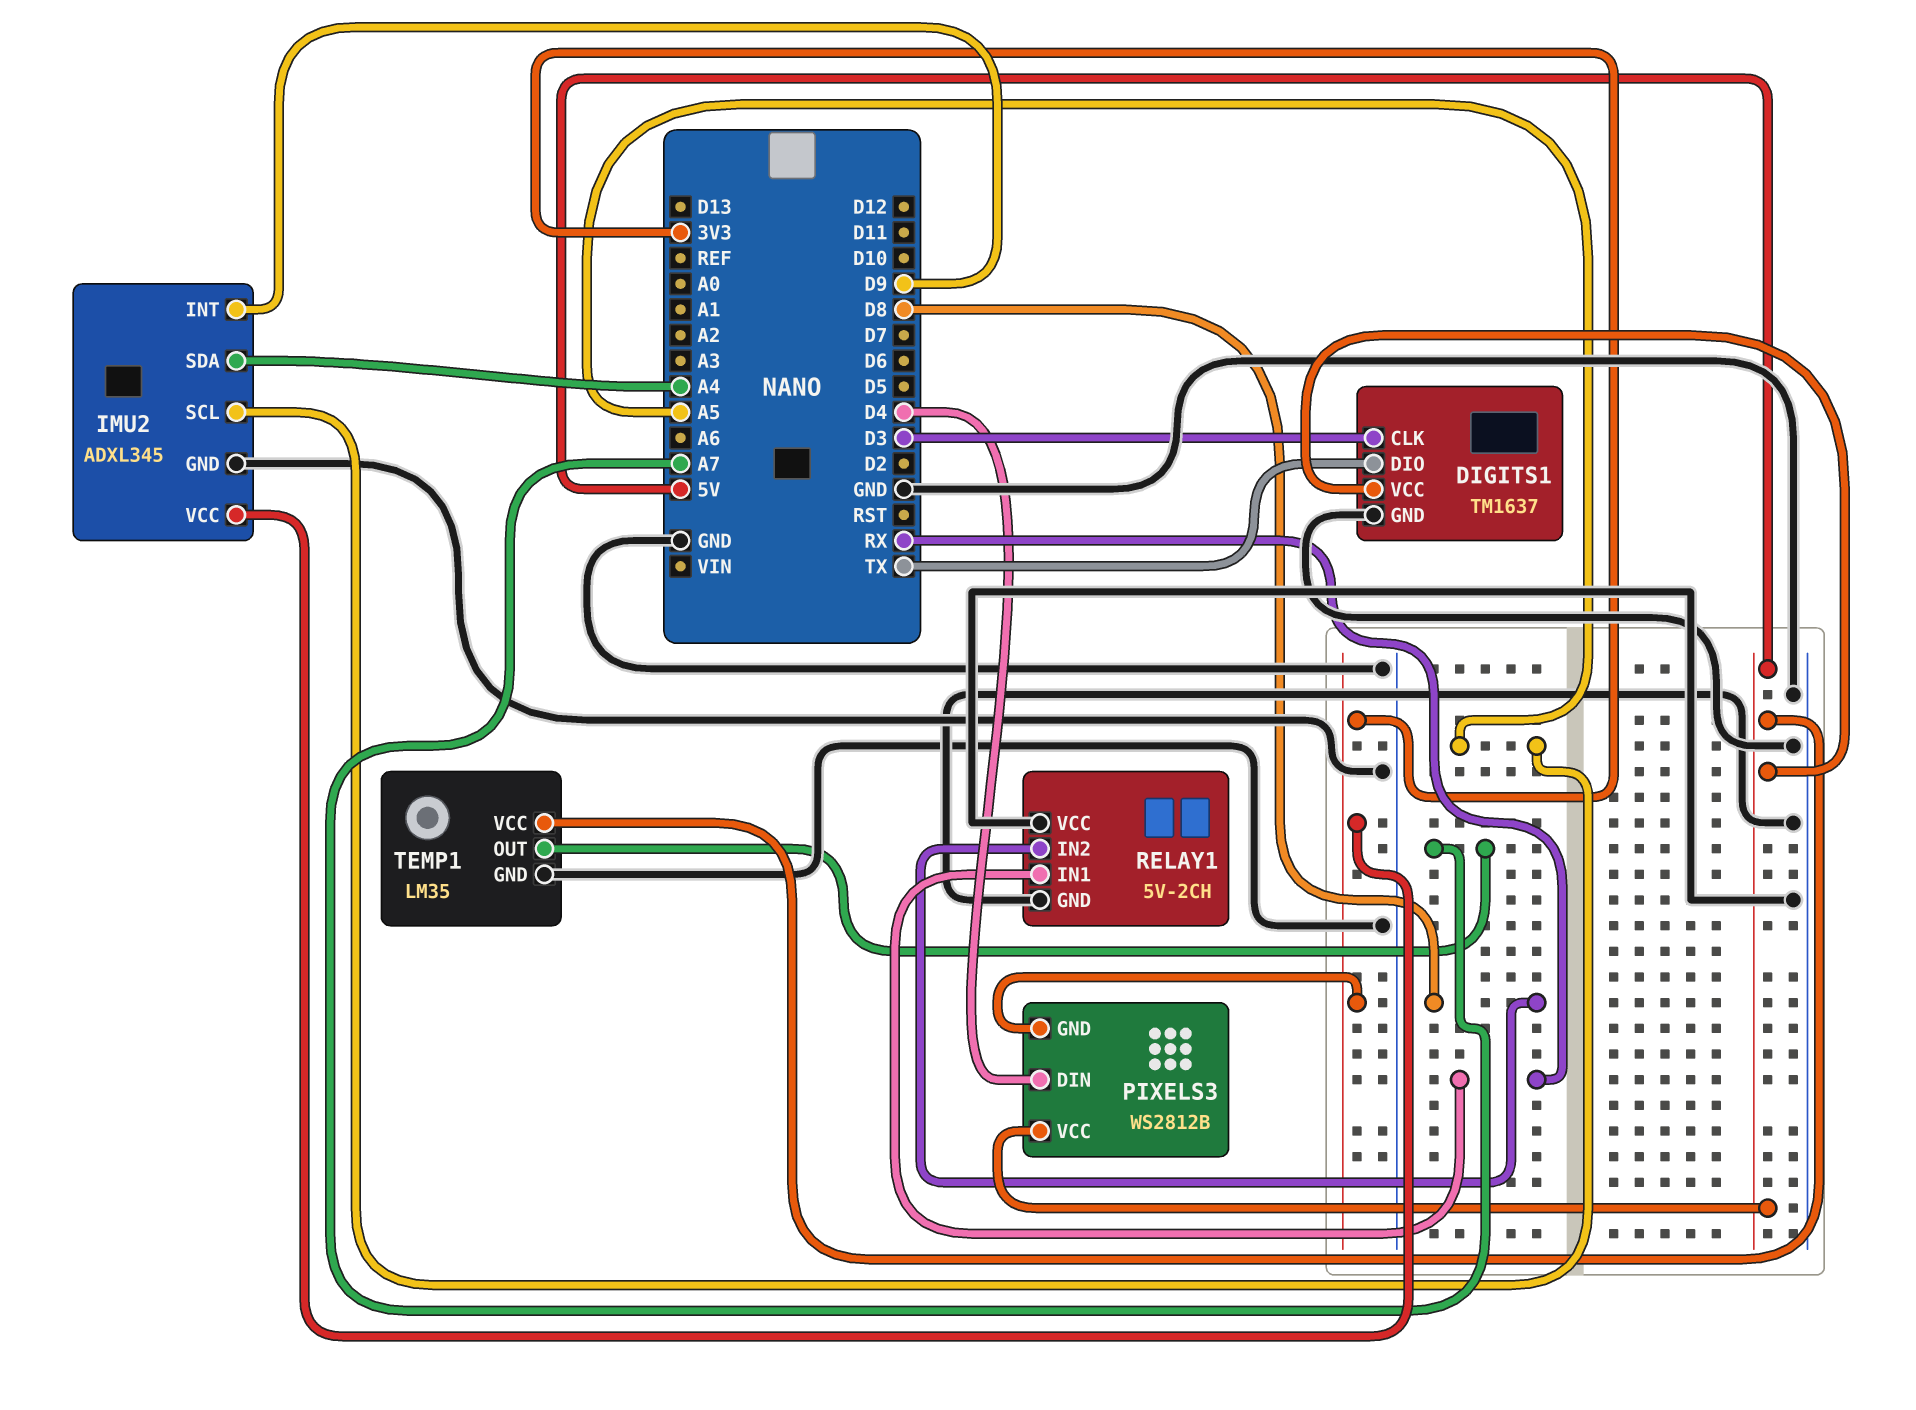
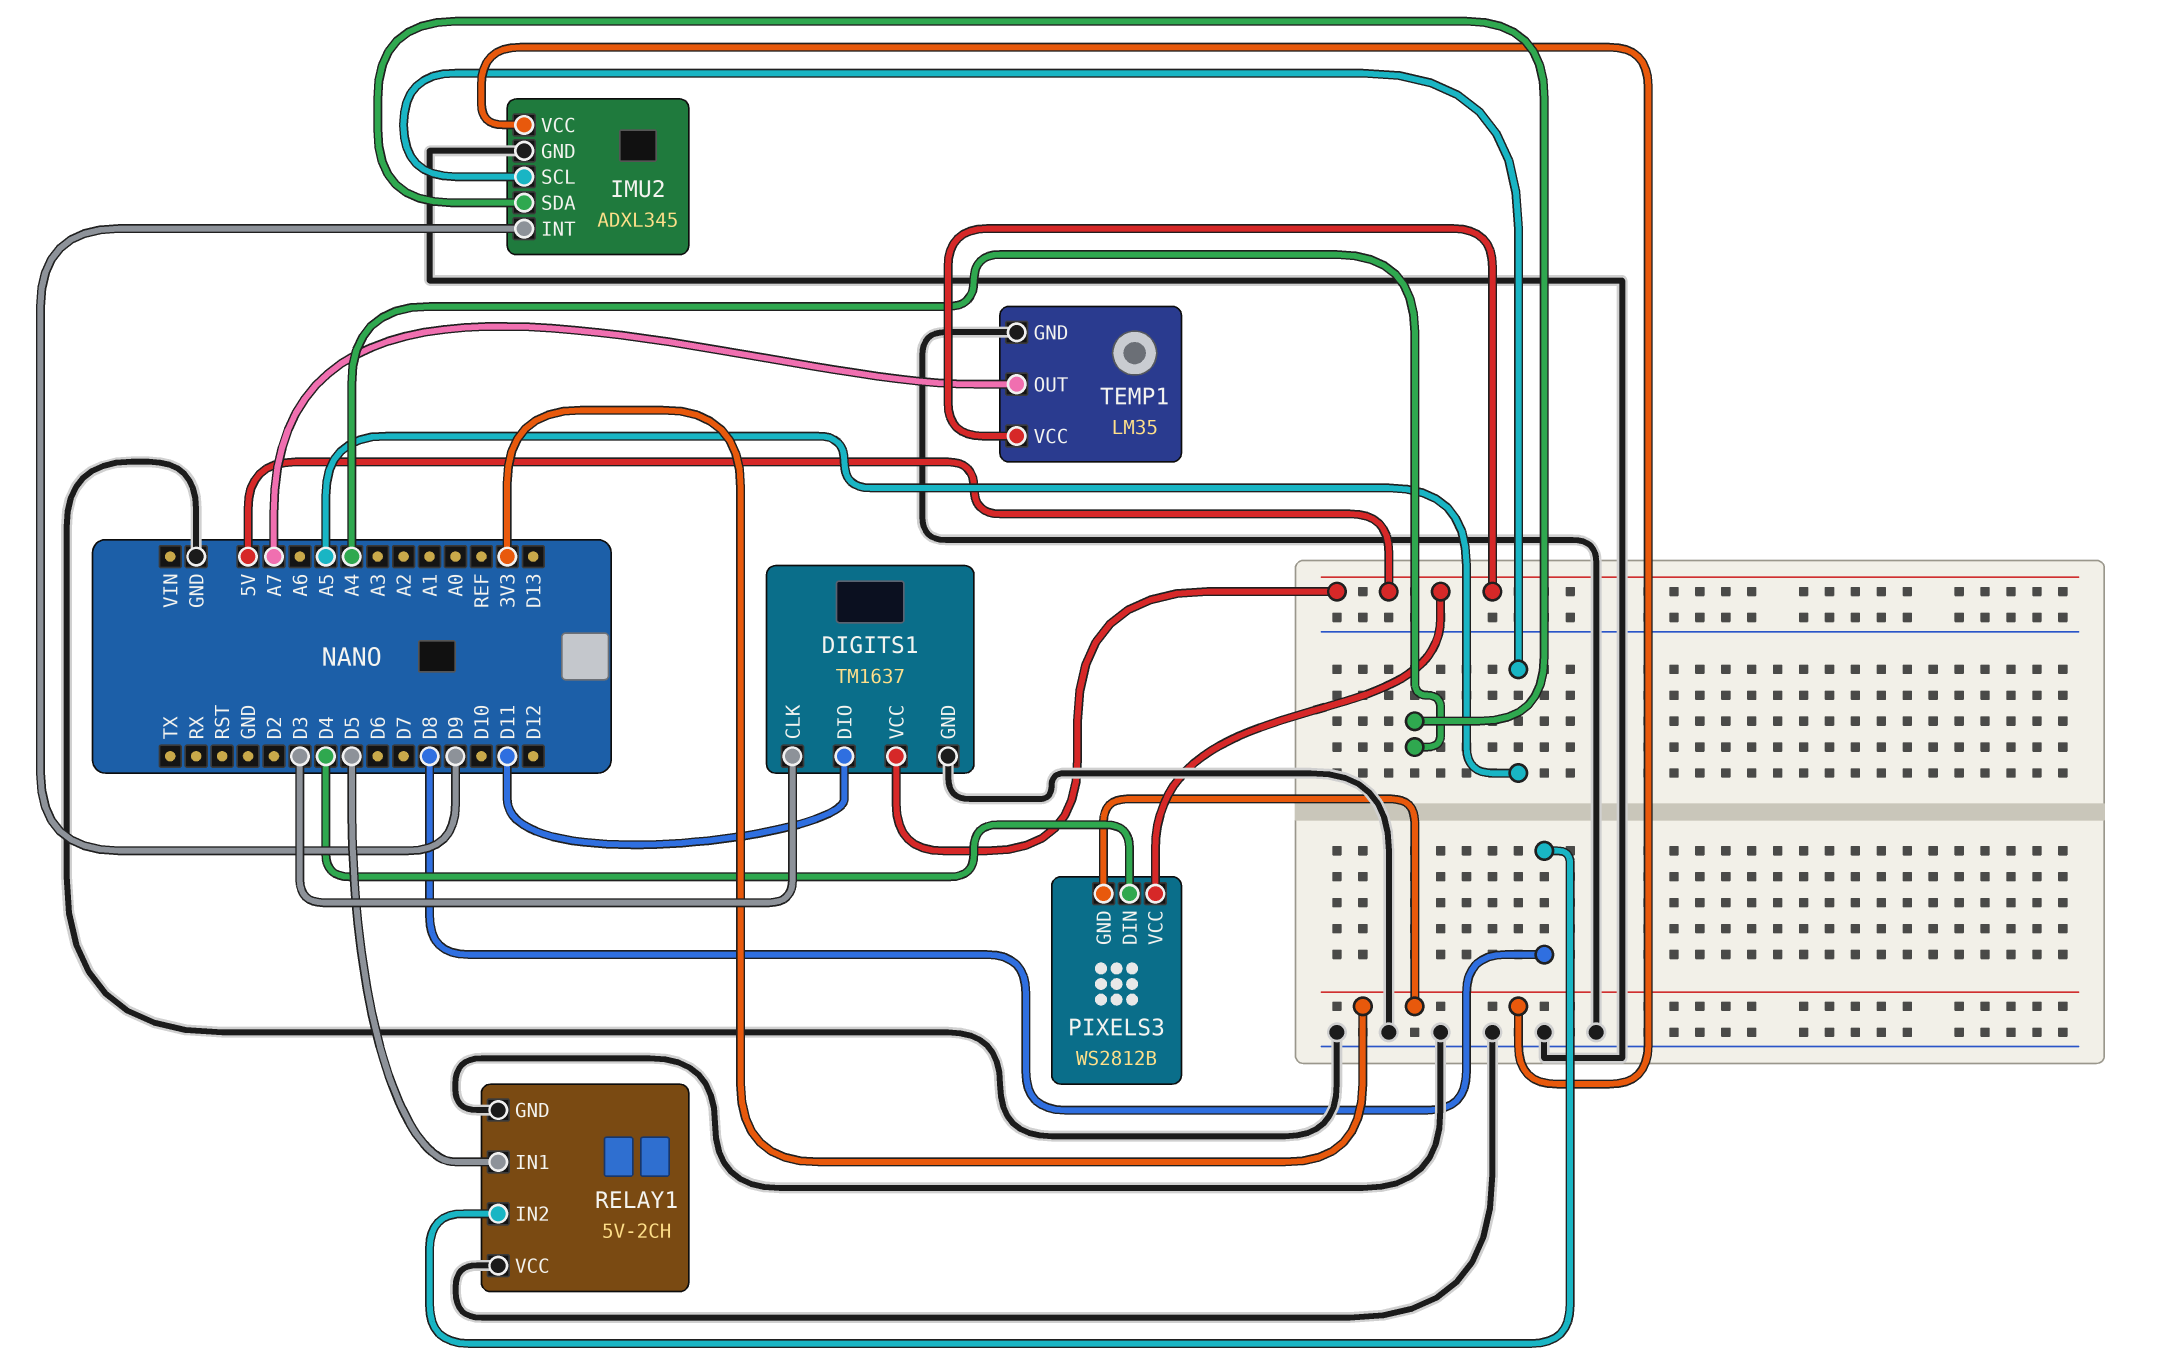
DIGITS1 pin DIO: TX -> D11
RELAY1 pin IN1: RX -> D5

